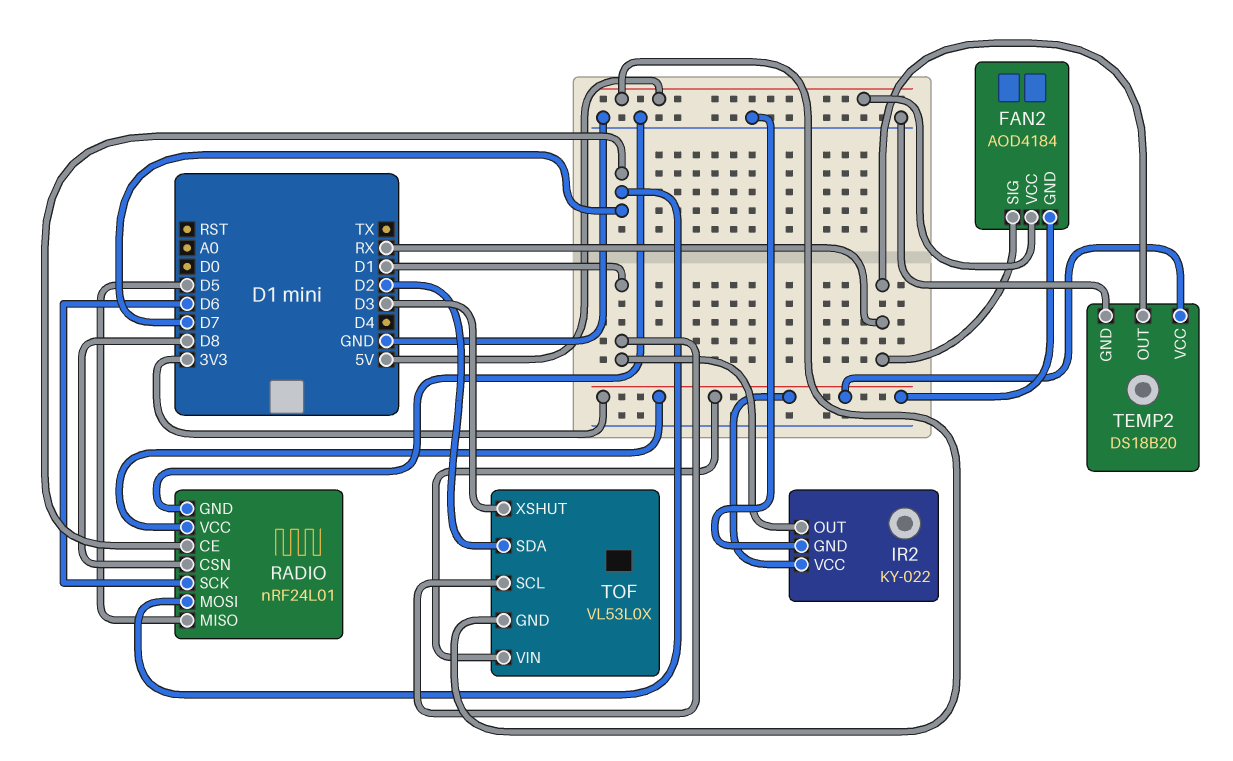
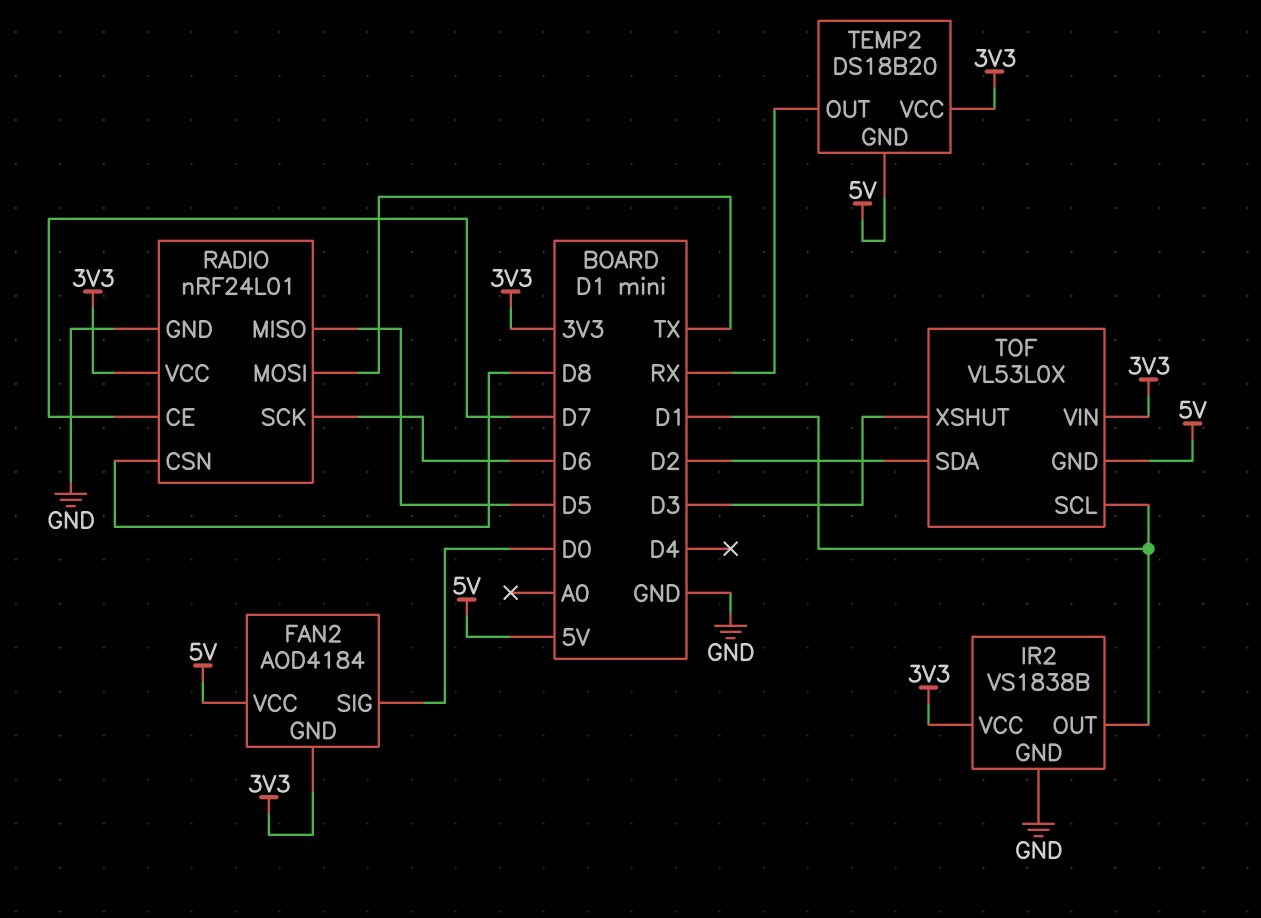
FAN2 pin SIG: RX -> D0
IR2: KY-022 -> VS1838B
RADIO pin MOSI: D7 -> TX
TEMP2 pin GND: GND -> 5V

